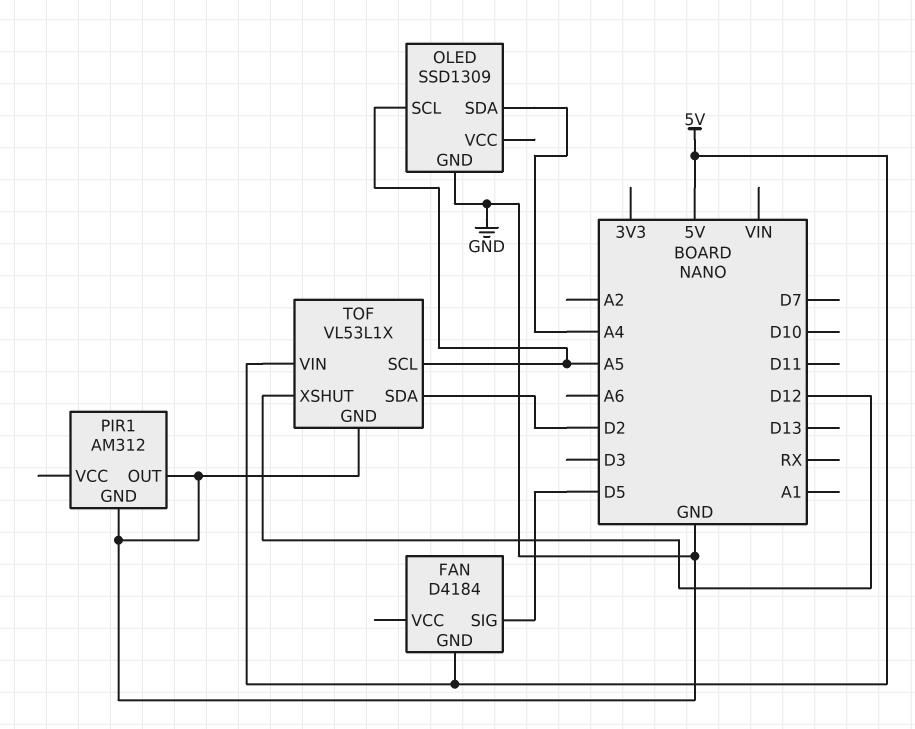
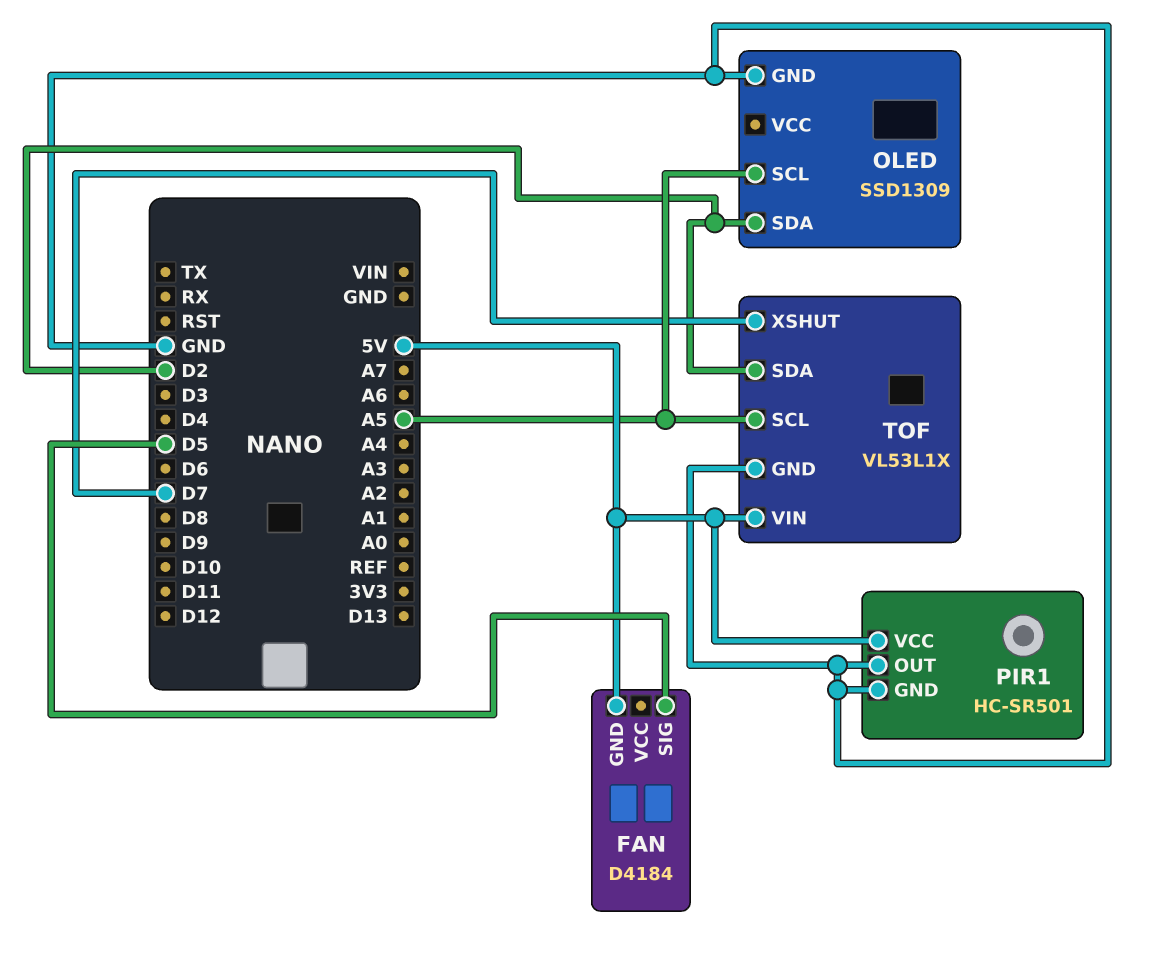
OLED pin SDA: A4 -> D2
PIR1: AM312 -> HC-SR501
PIR1 pin VCC: none -> 5V
TOF pin XSHUT: D12 -> D7

